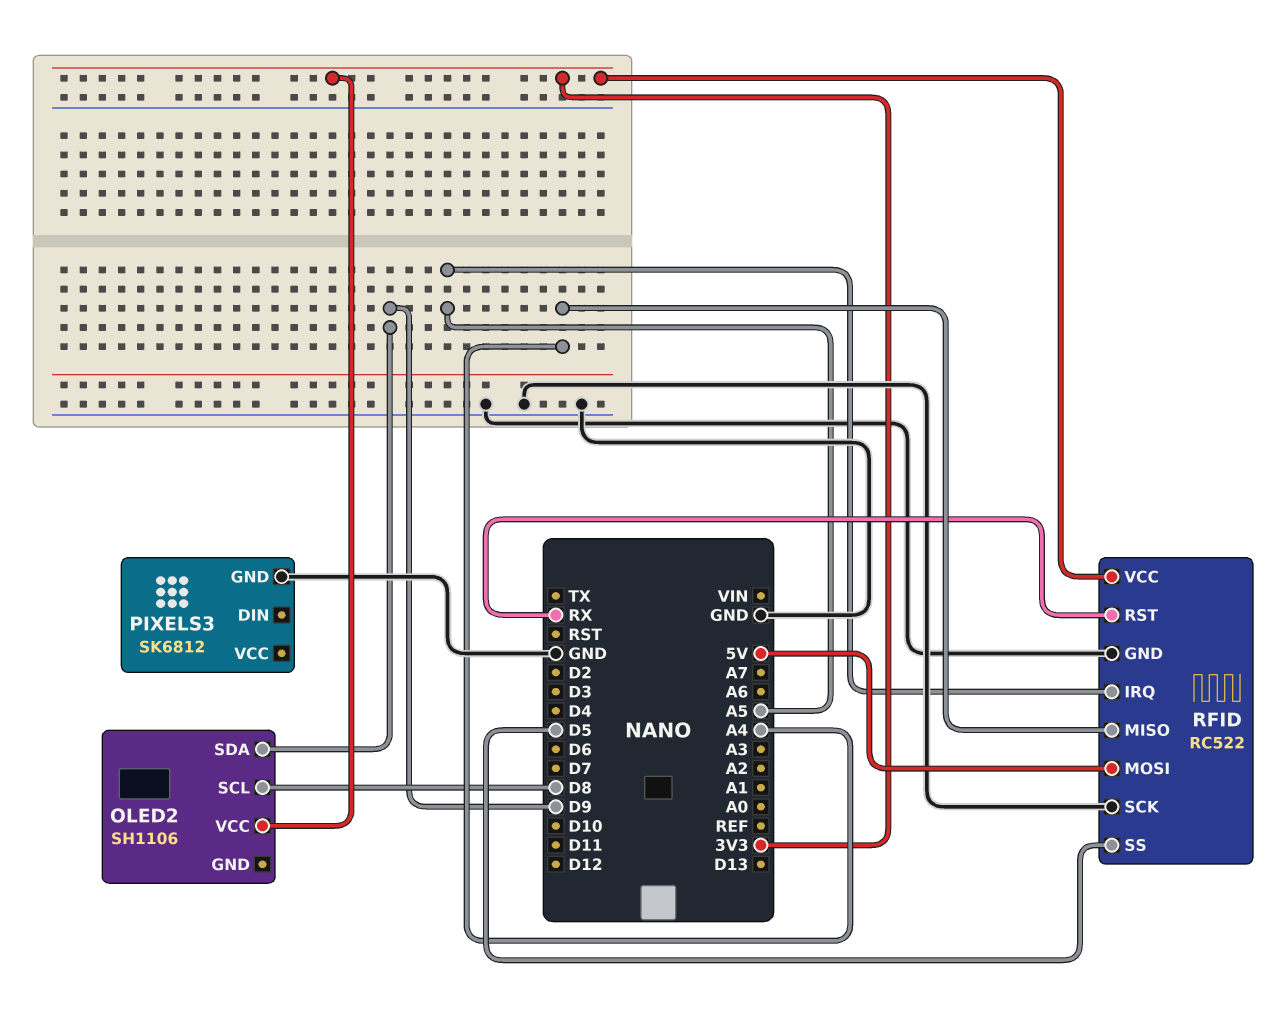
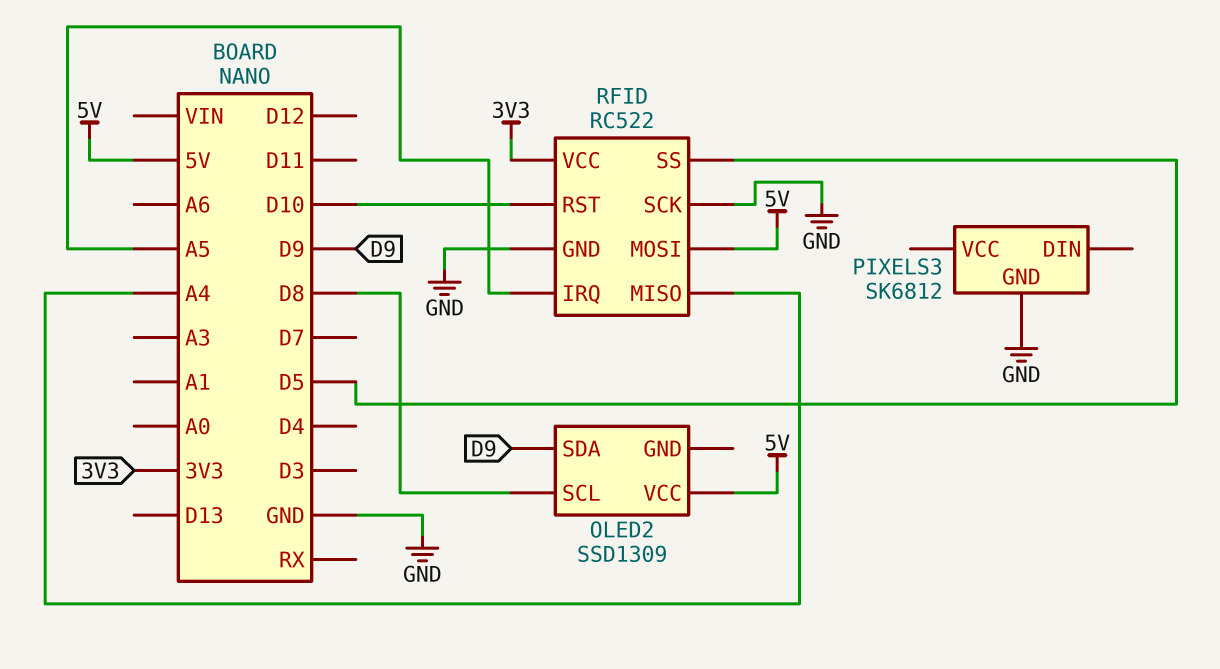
OLED2: SH1106 -> SSD1309
OLED2 pin VCC: 3V3 -> 5V
RFID pin RST: RX -> D10

